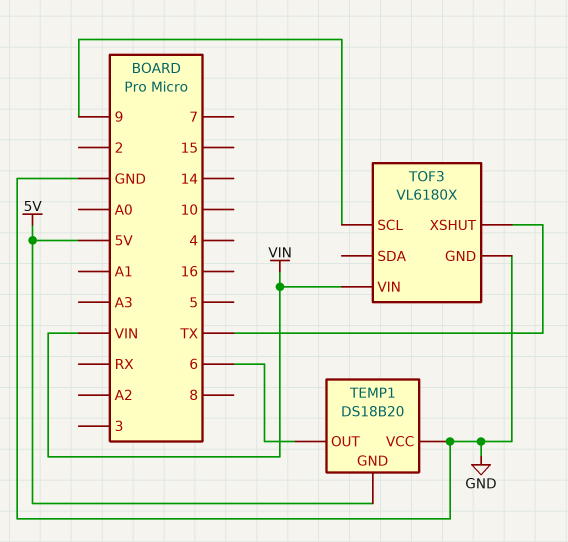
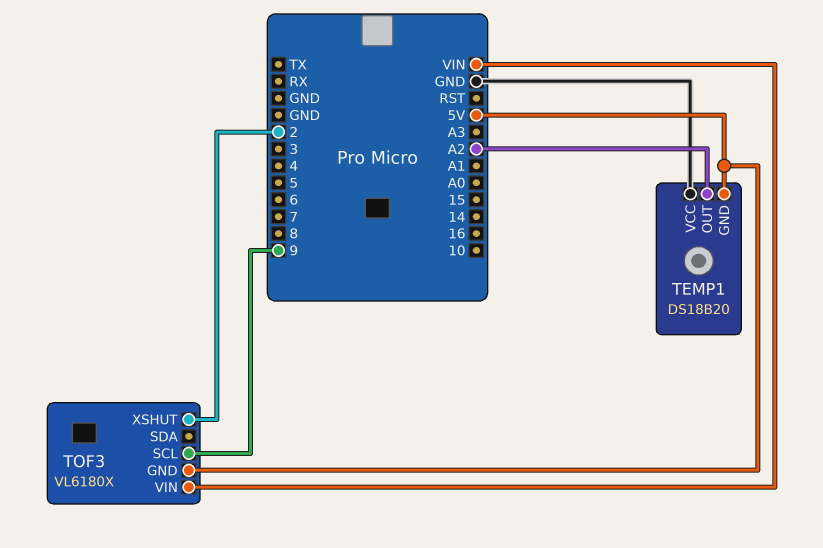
TEMP1 pin OUT: 6 -> A2
TOF3 pin GND: GND -> 5V
TOF3 pin XSHUT: TX -> 2

